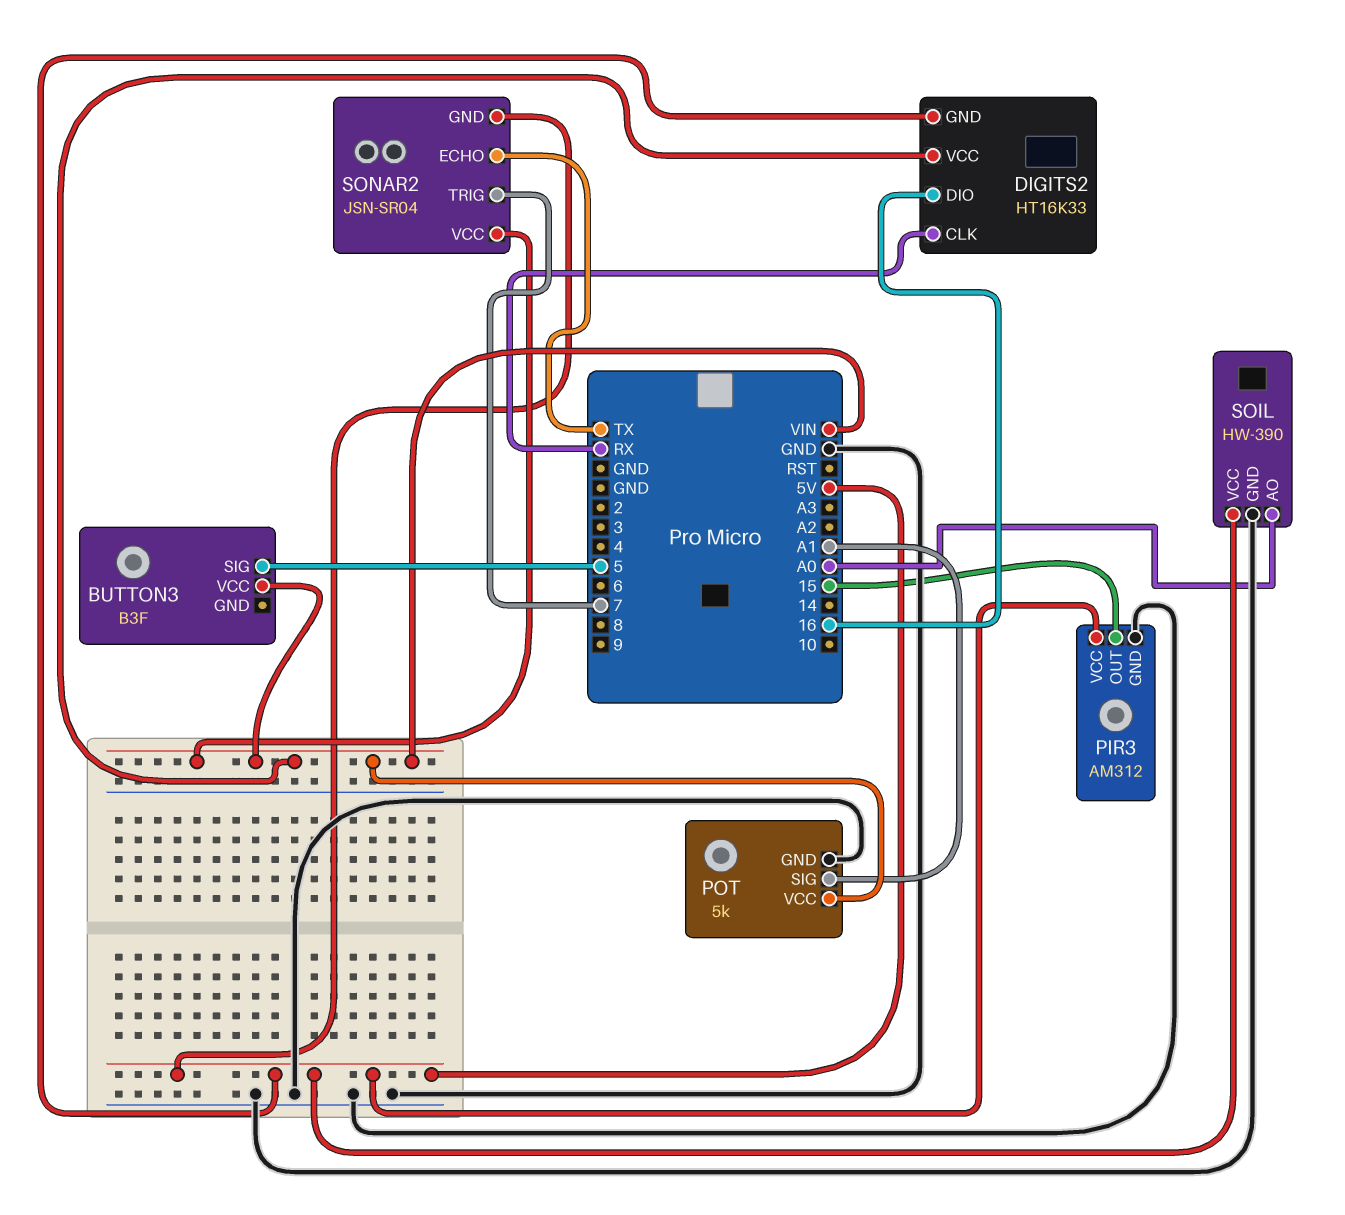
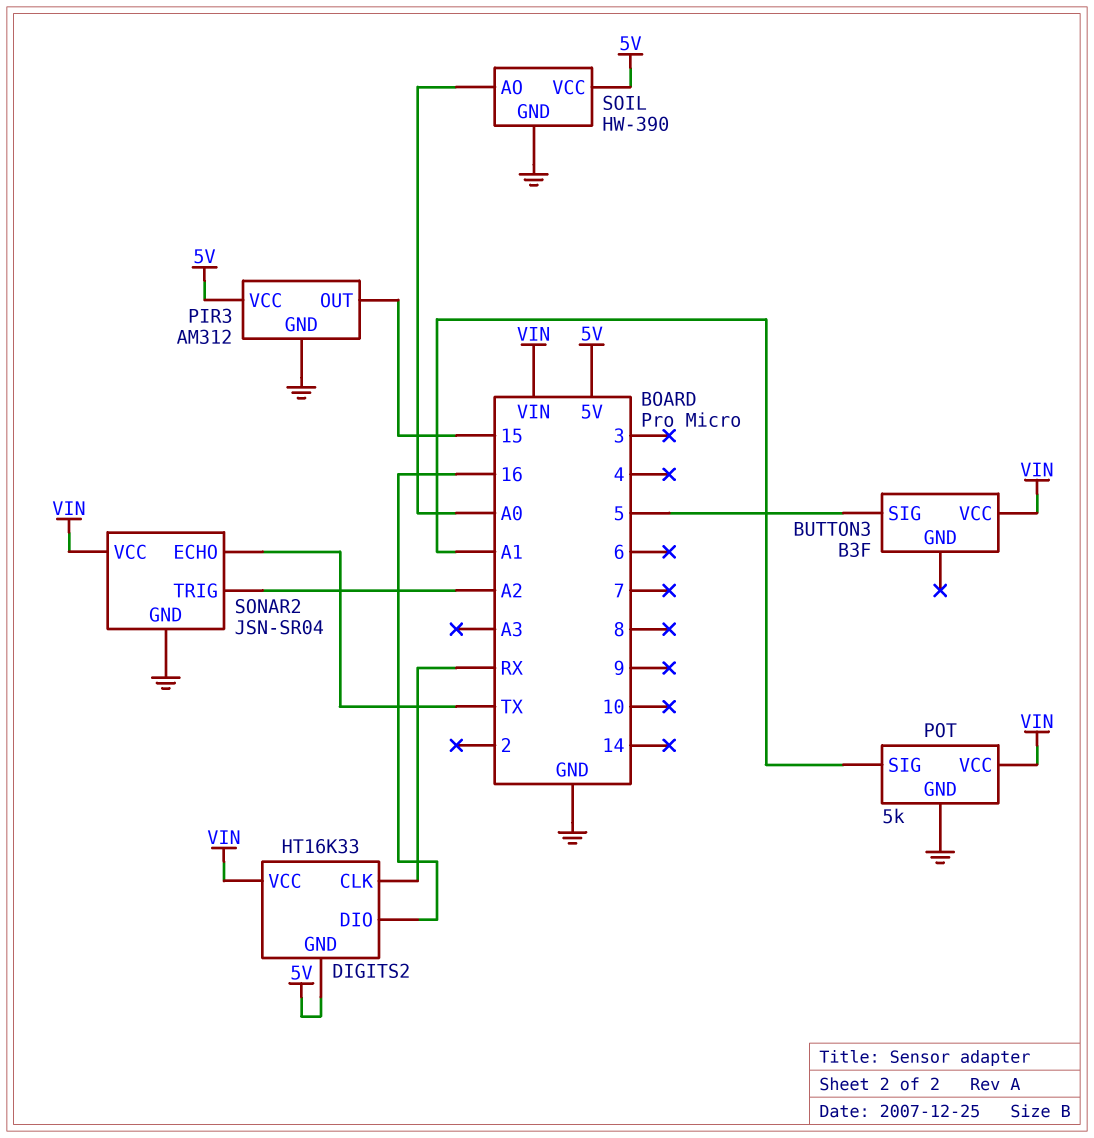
SONAR2 pin GND: 5V -> GND
SONAR2 pin TRIG: 7 -> A2

